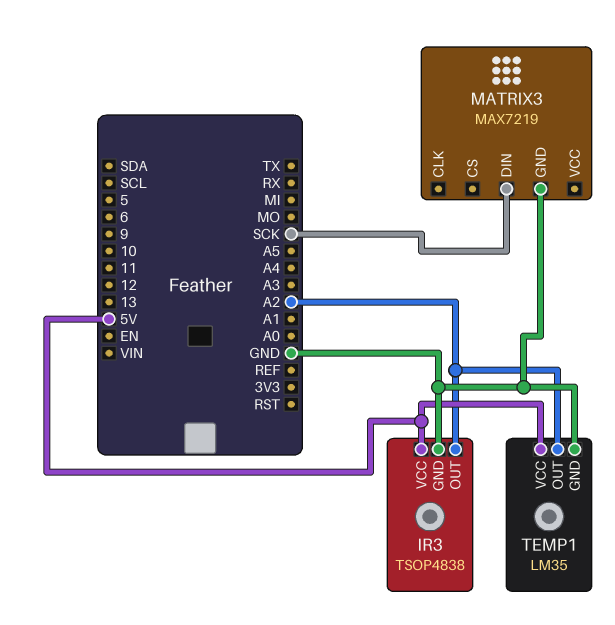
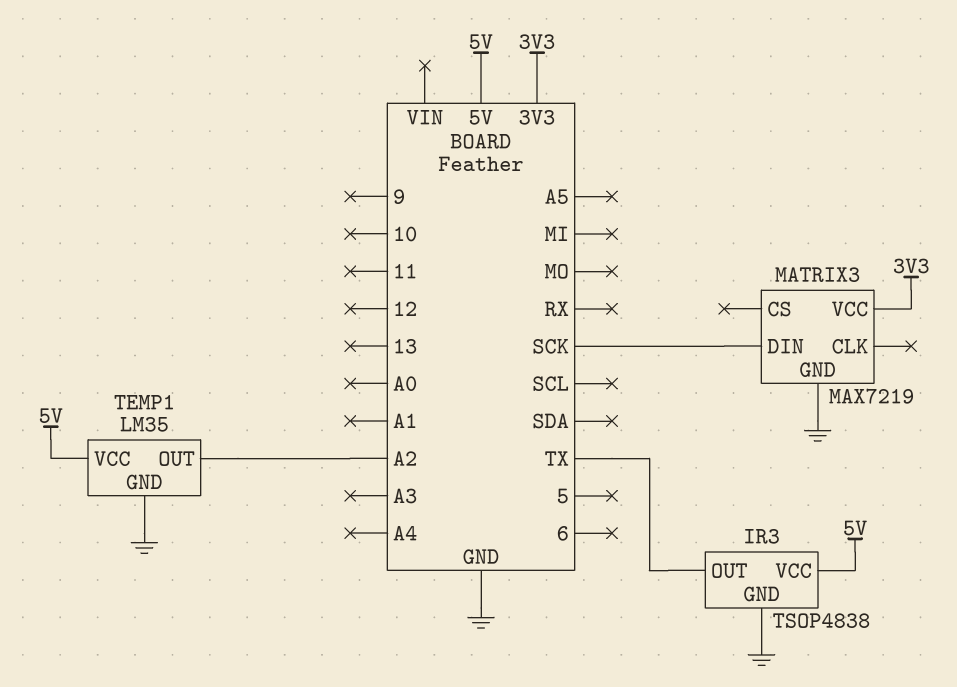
IR3 pin OUT: A2 -> TX
MATRIX3 pin VCC: none -> 3V3

